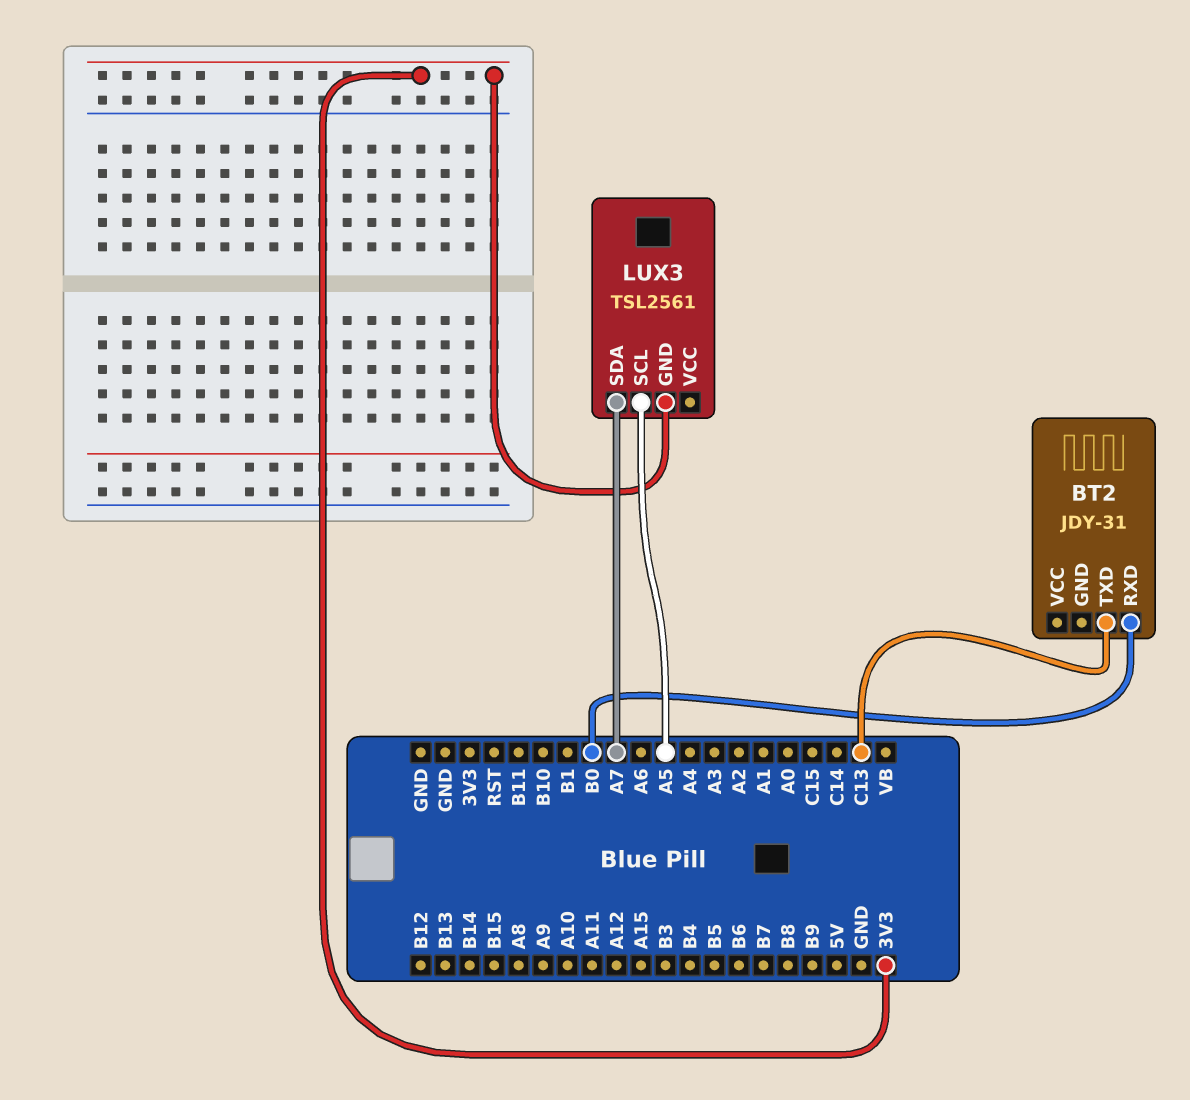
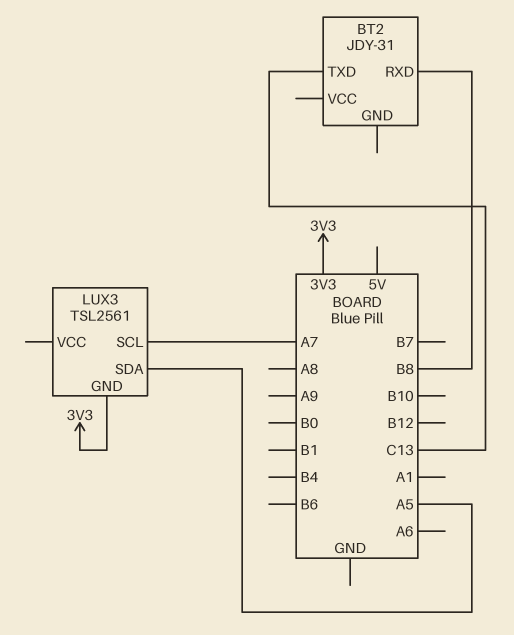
BT2 pin RXD: B0 -> B8
LUX3 pin SCL: A5 -> A7
LUX3 pin SDA: A7 -> A5

